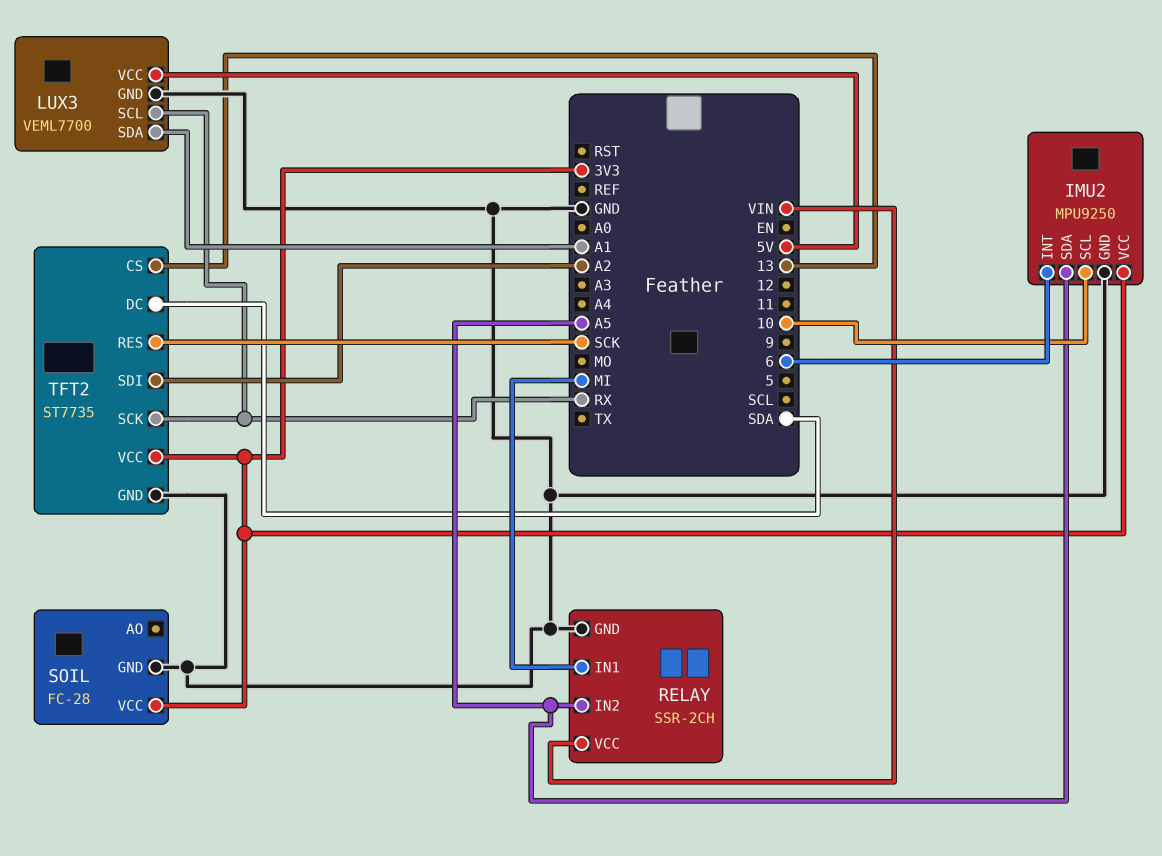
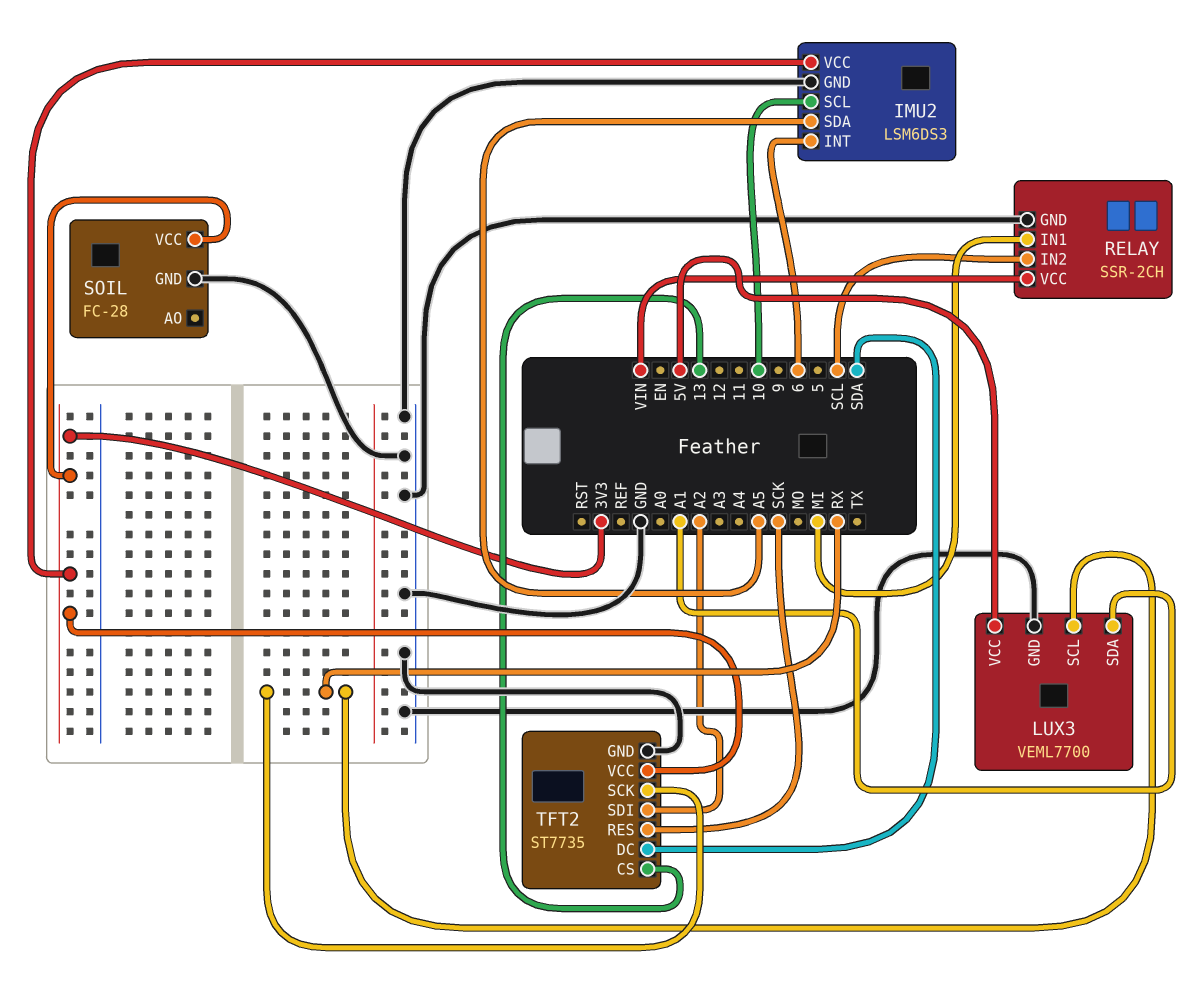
IMU2: MPU9250 -> LSM6DS3
RELAY pin IN2: A5 -> SCL

